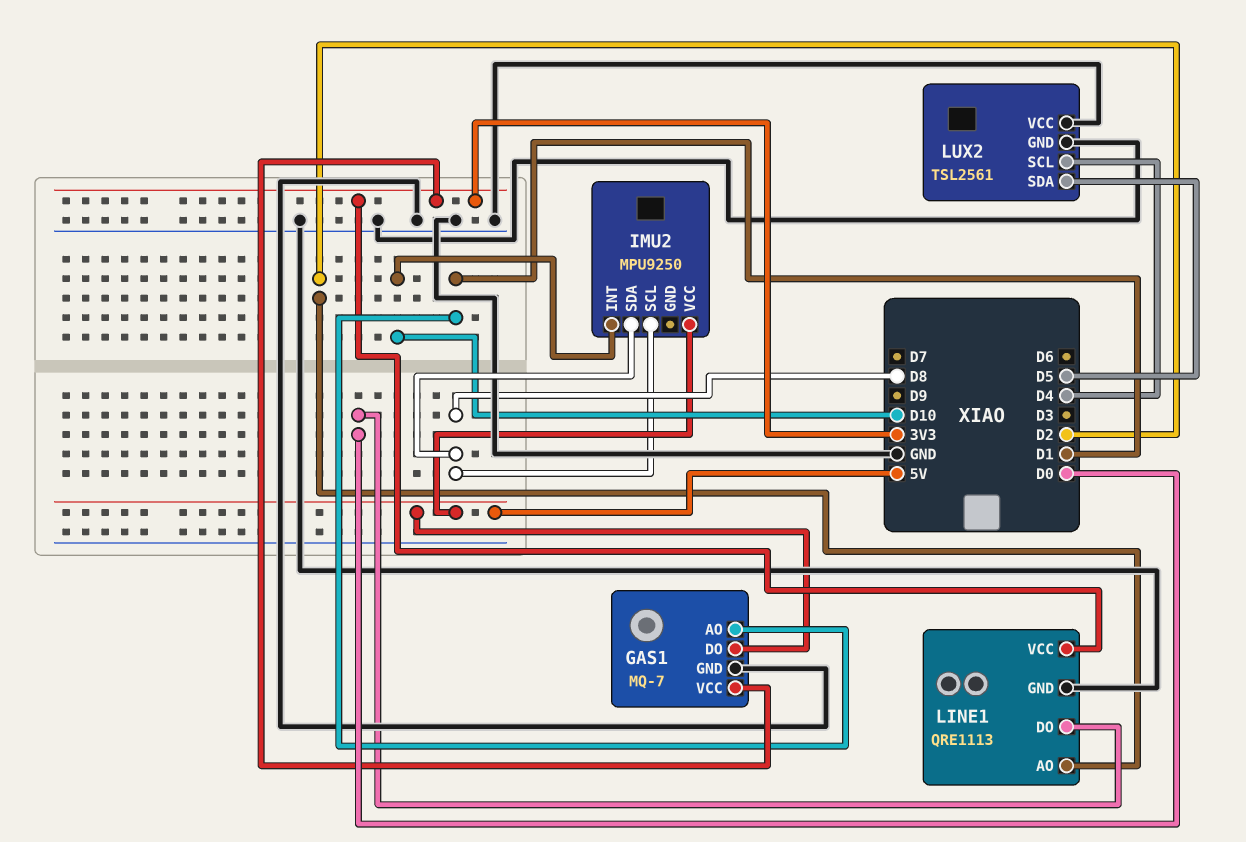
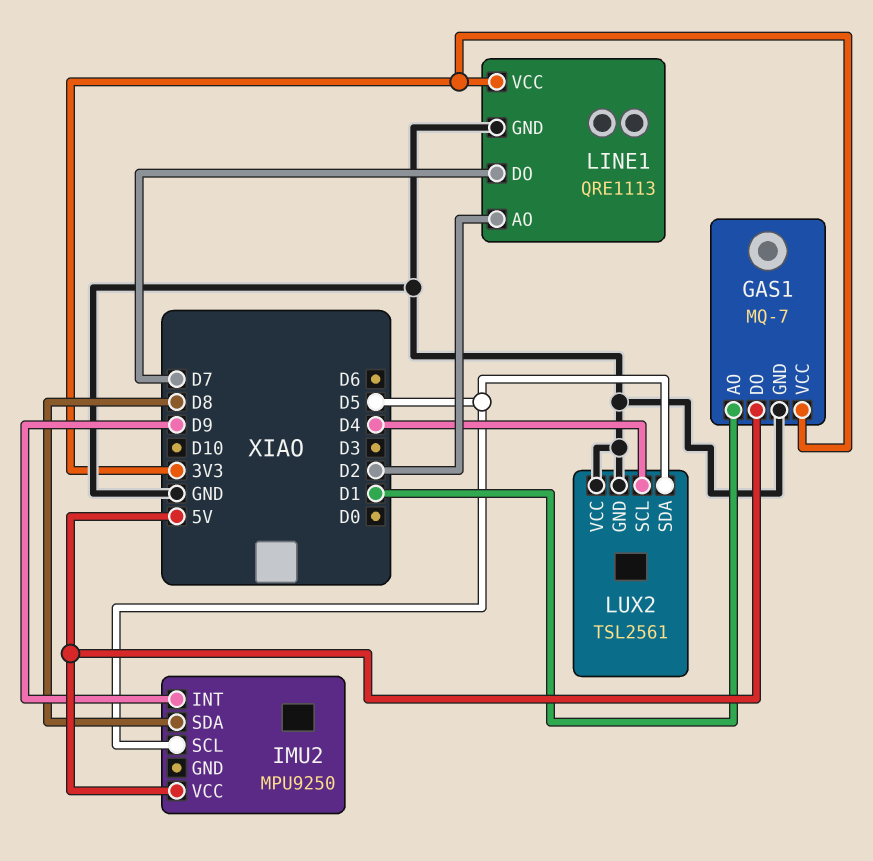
IMU2 pin INT: D10 -> D9
IMU2 pin SCL: D8 -> D5
LINE1 pin DO: D0 -> D7

